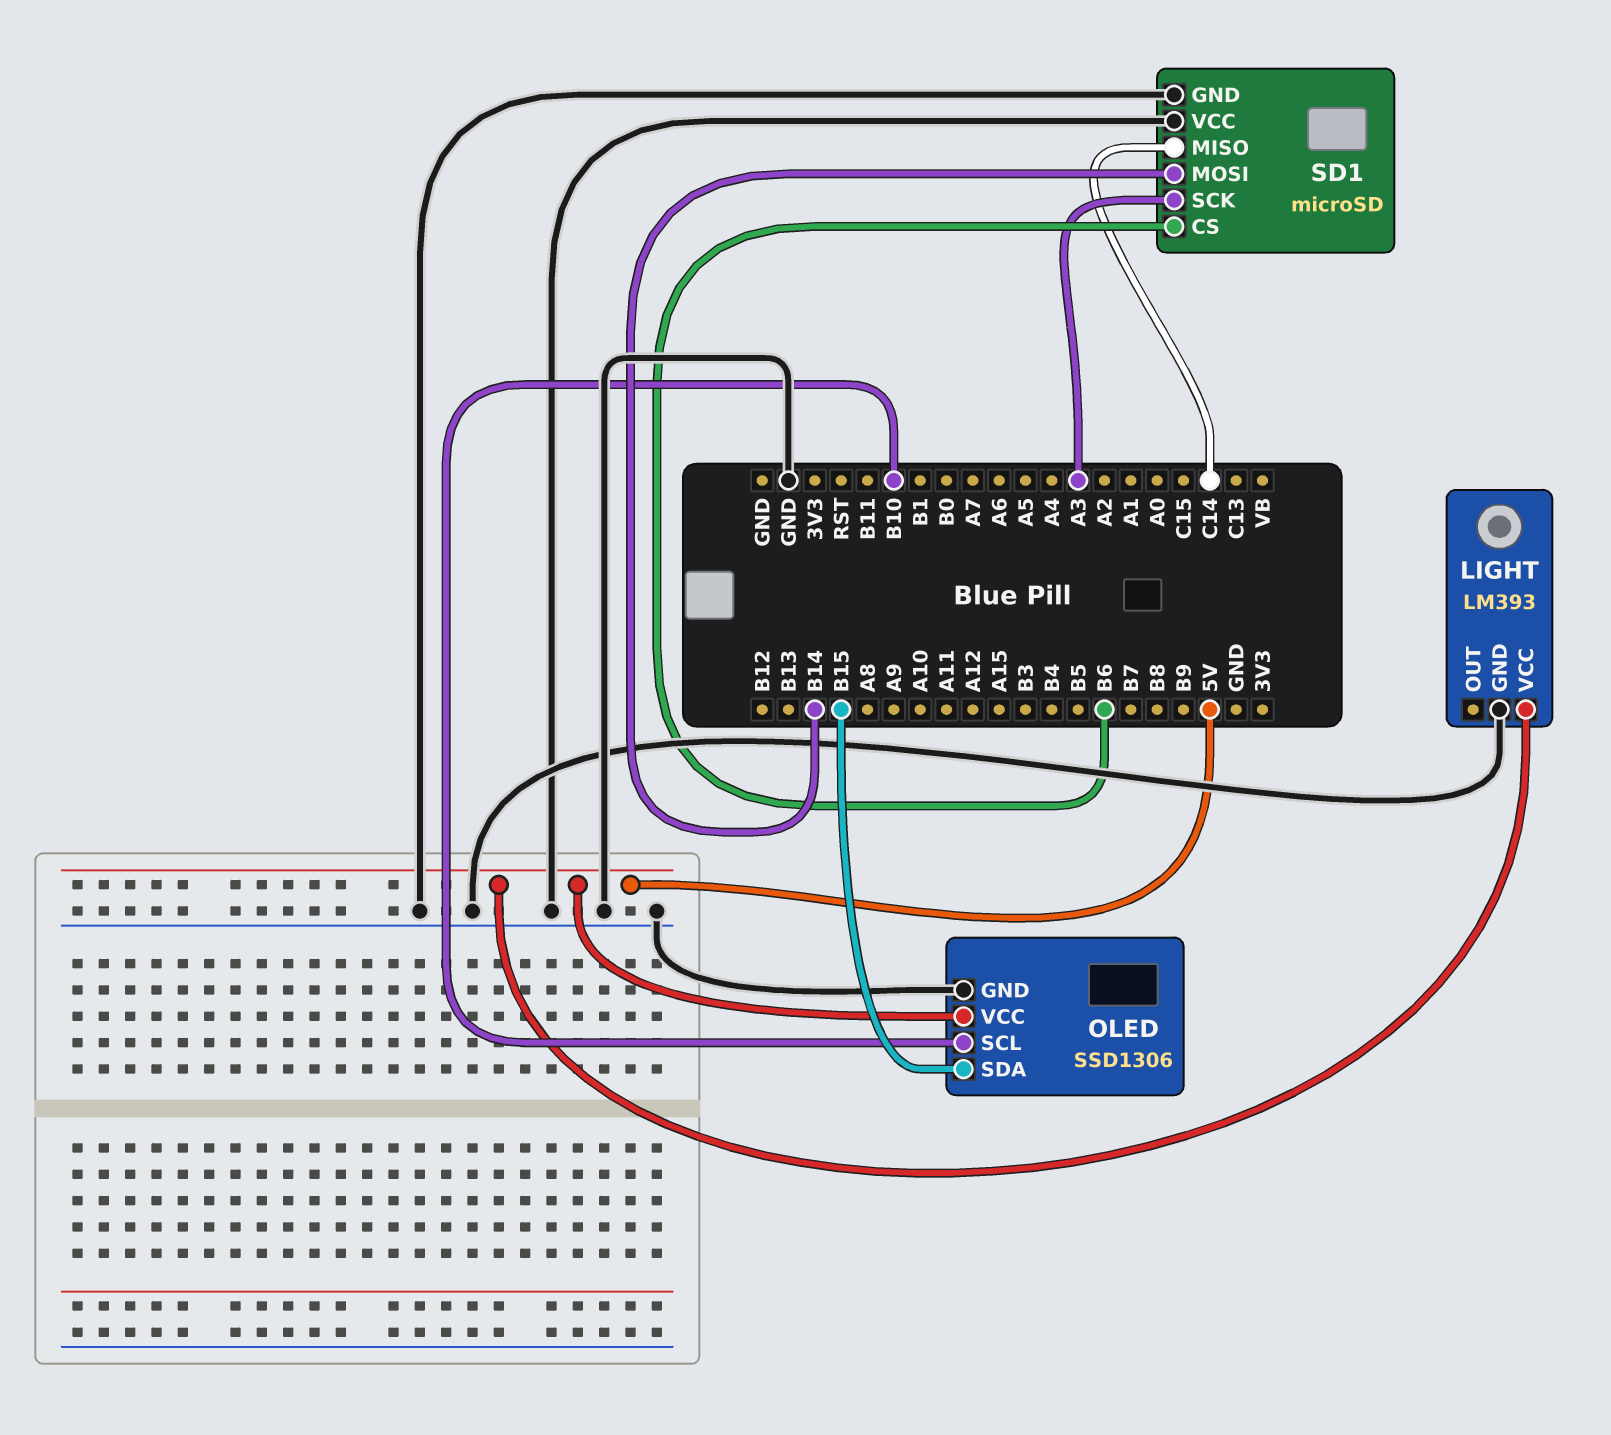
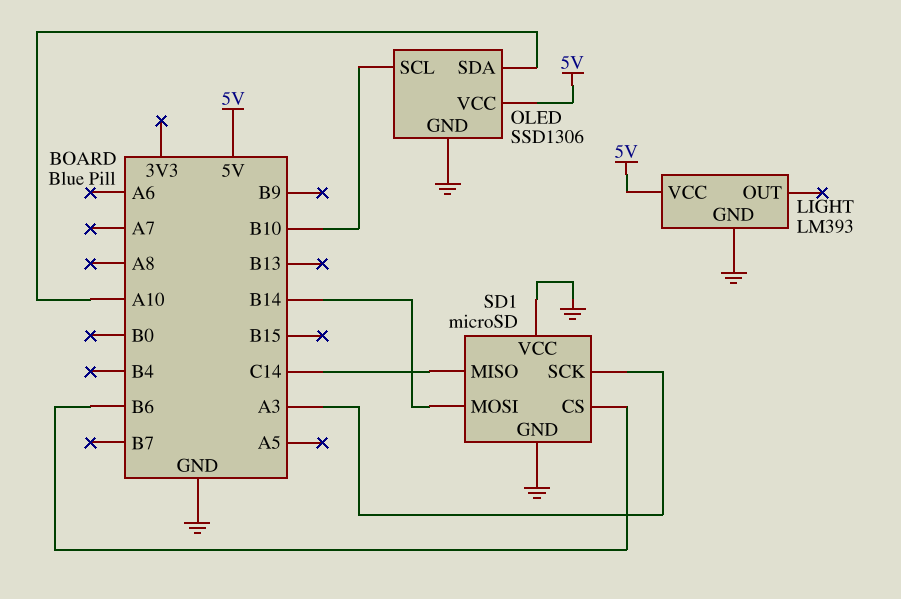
OLED pin SDA: B15 -> A10

